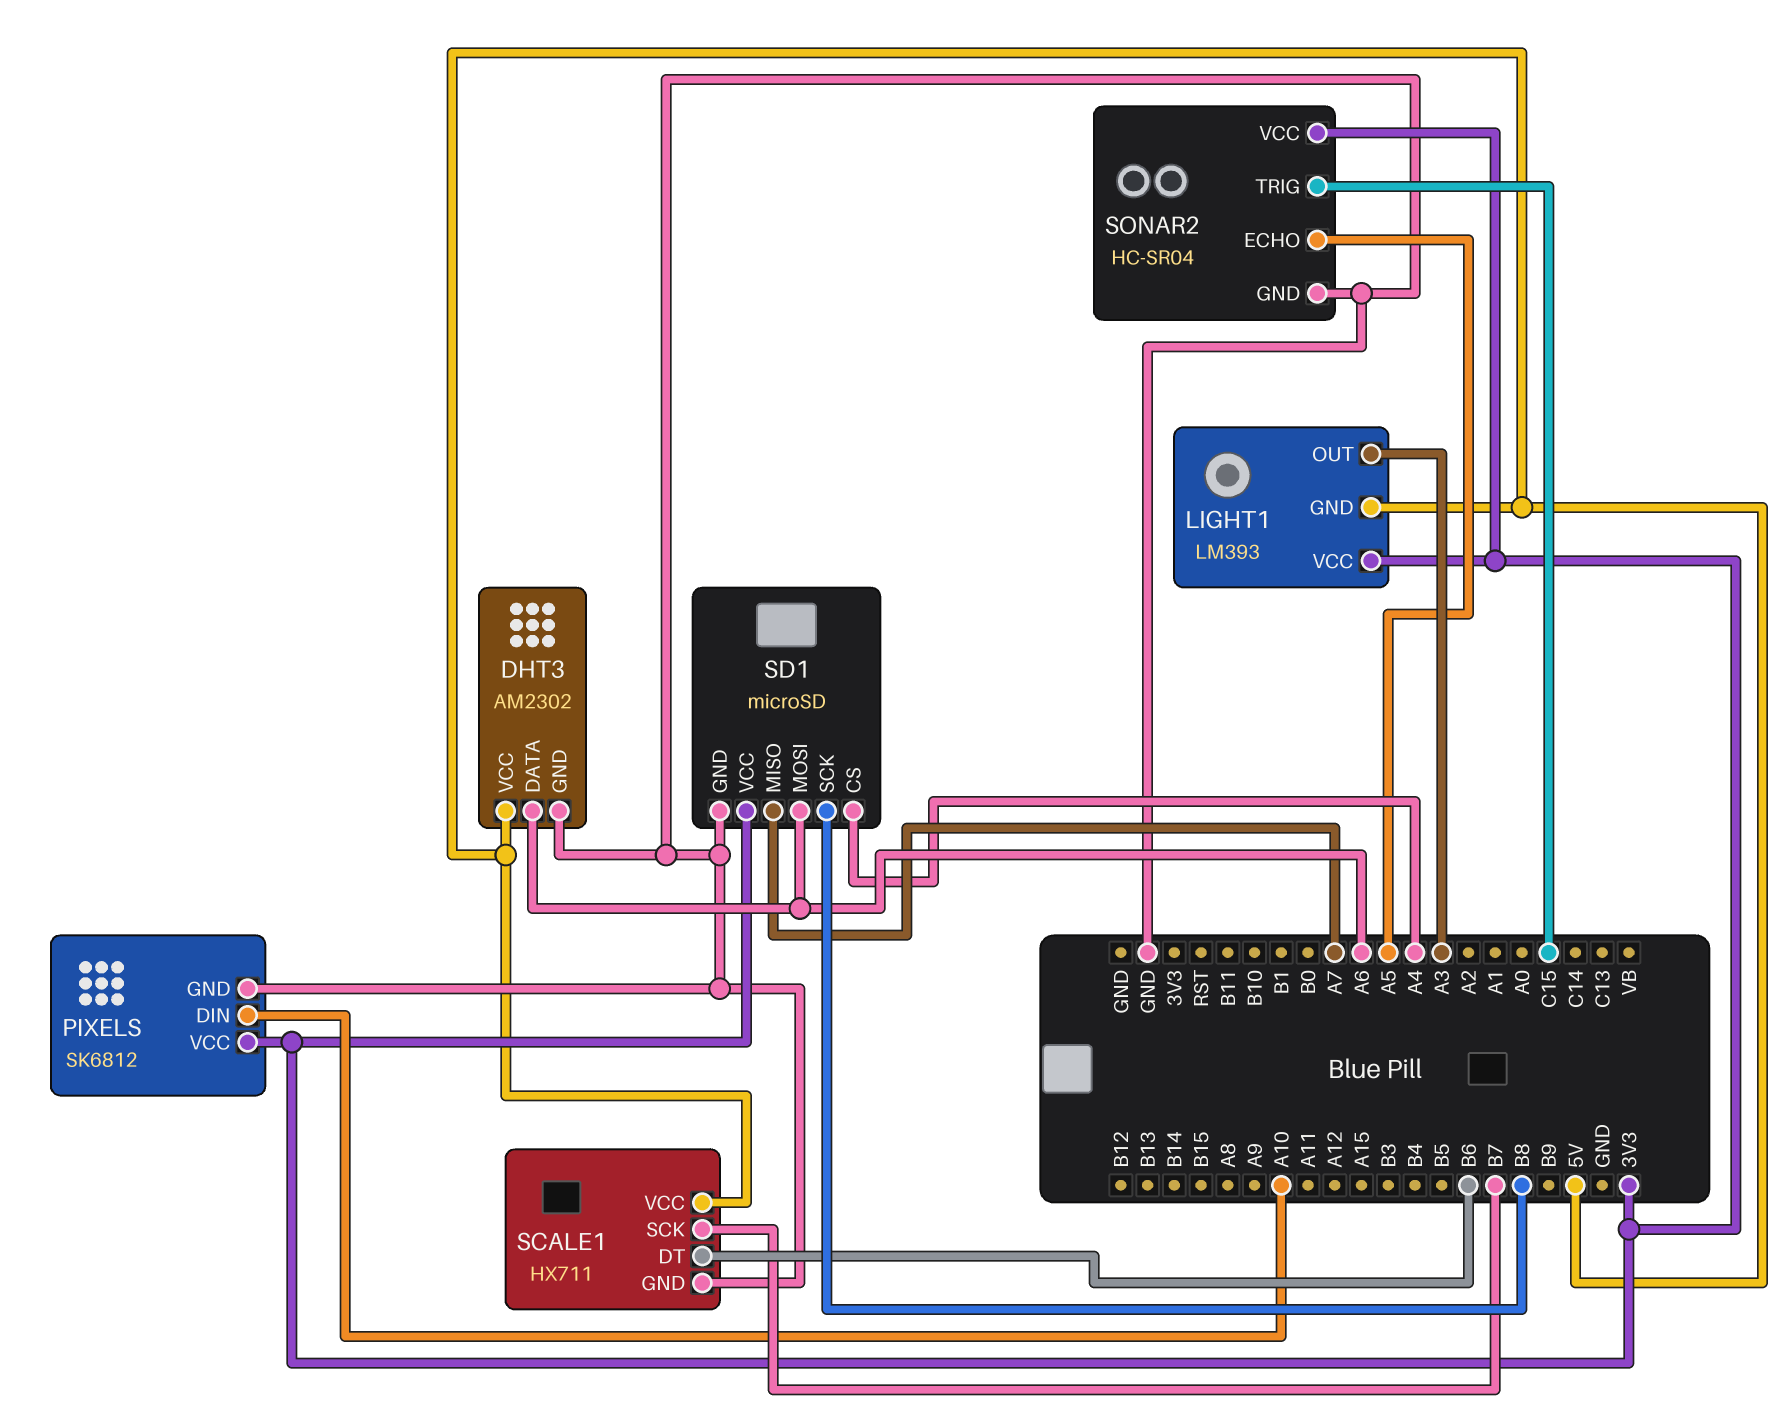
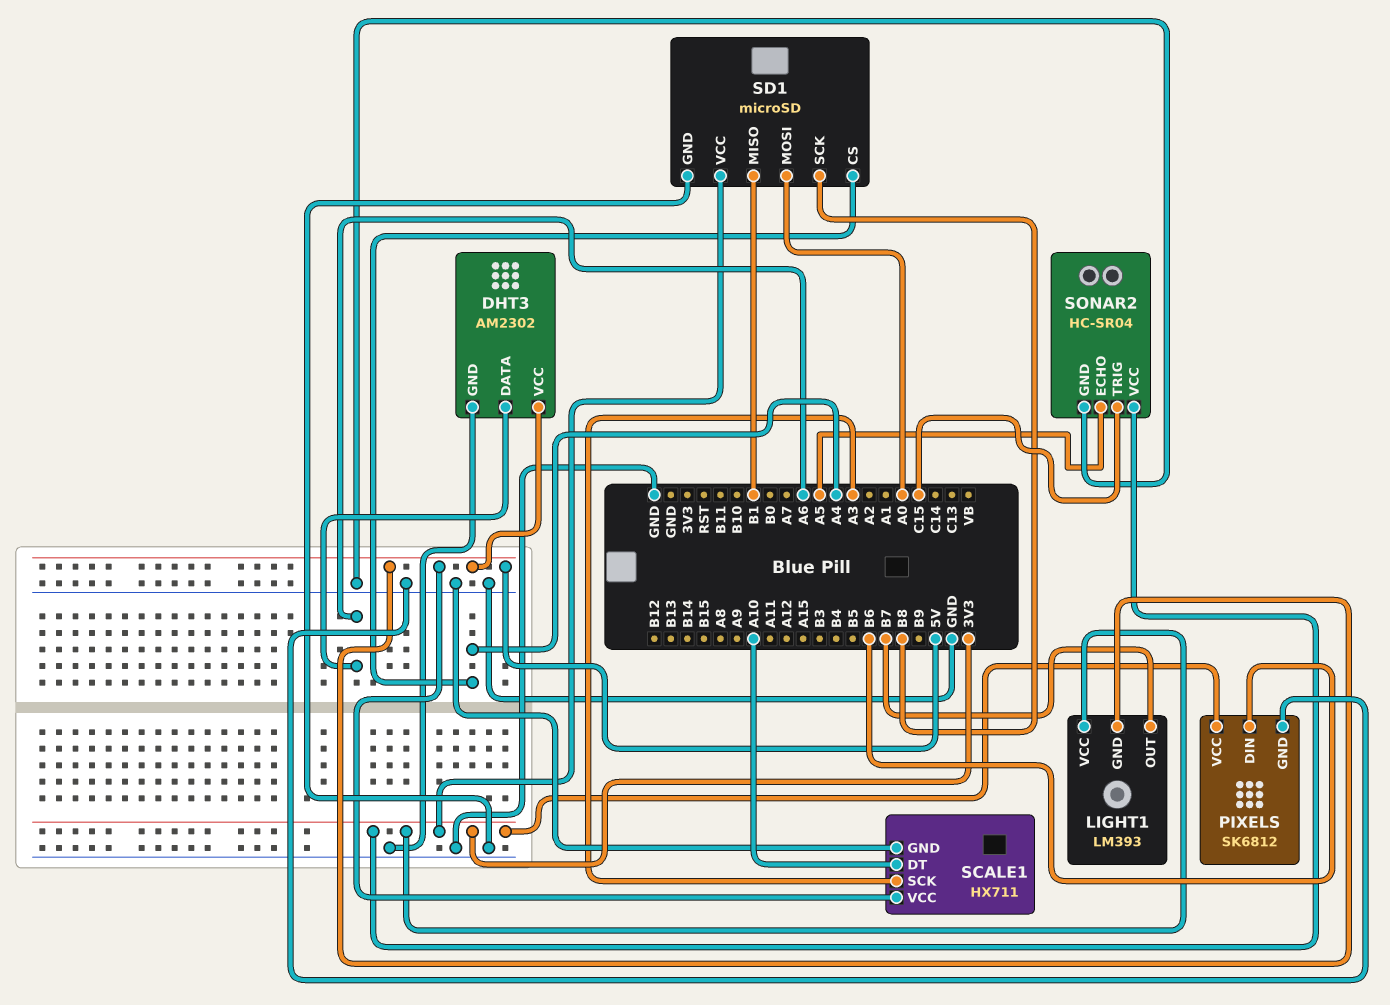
LIGHT1 pin OUT: A3 -> B7
PIXELS pin DIN: A10 -> B6
SCALE1 pin DT: B6 -> A10
SCALE1 pin SCK: B7 -> A3
SD1 pin MISO: A7 -> B1
SD1 pin MOSI: A6 -> A0

